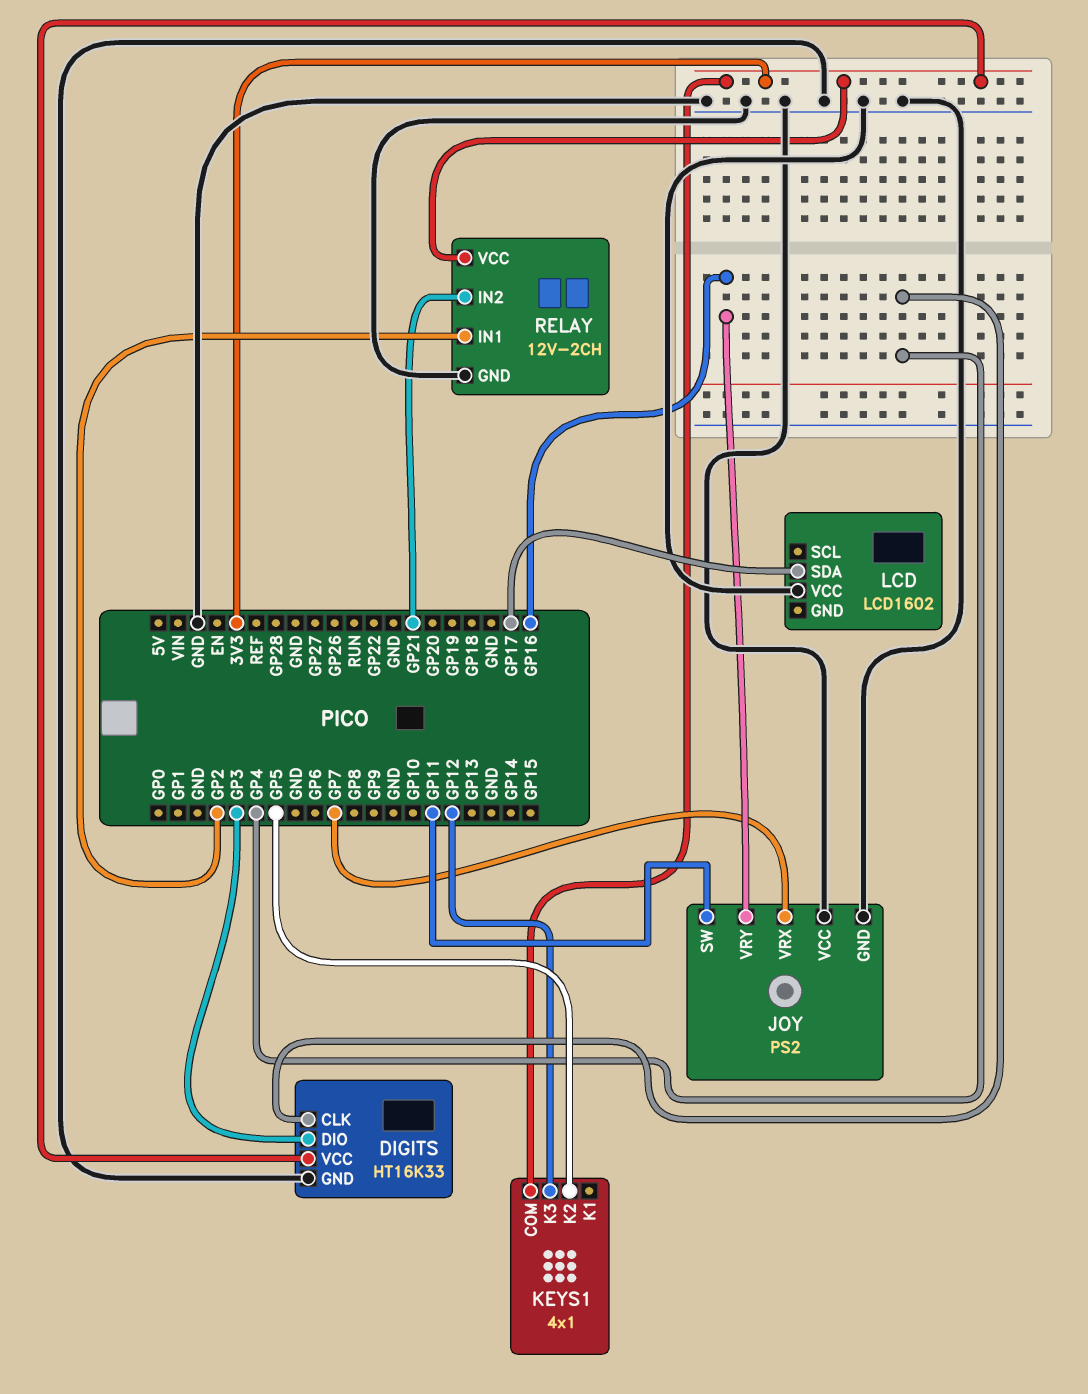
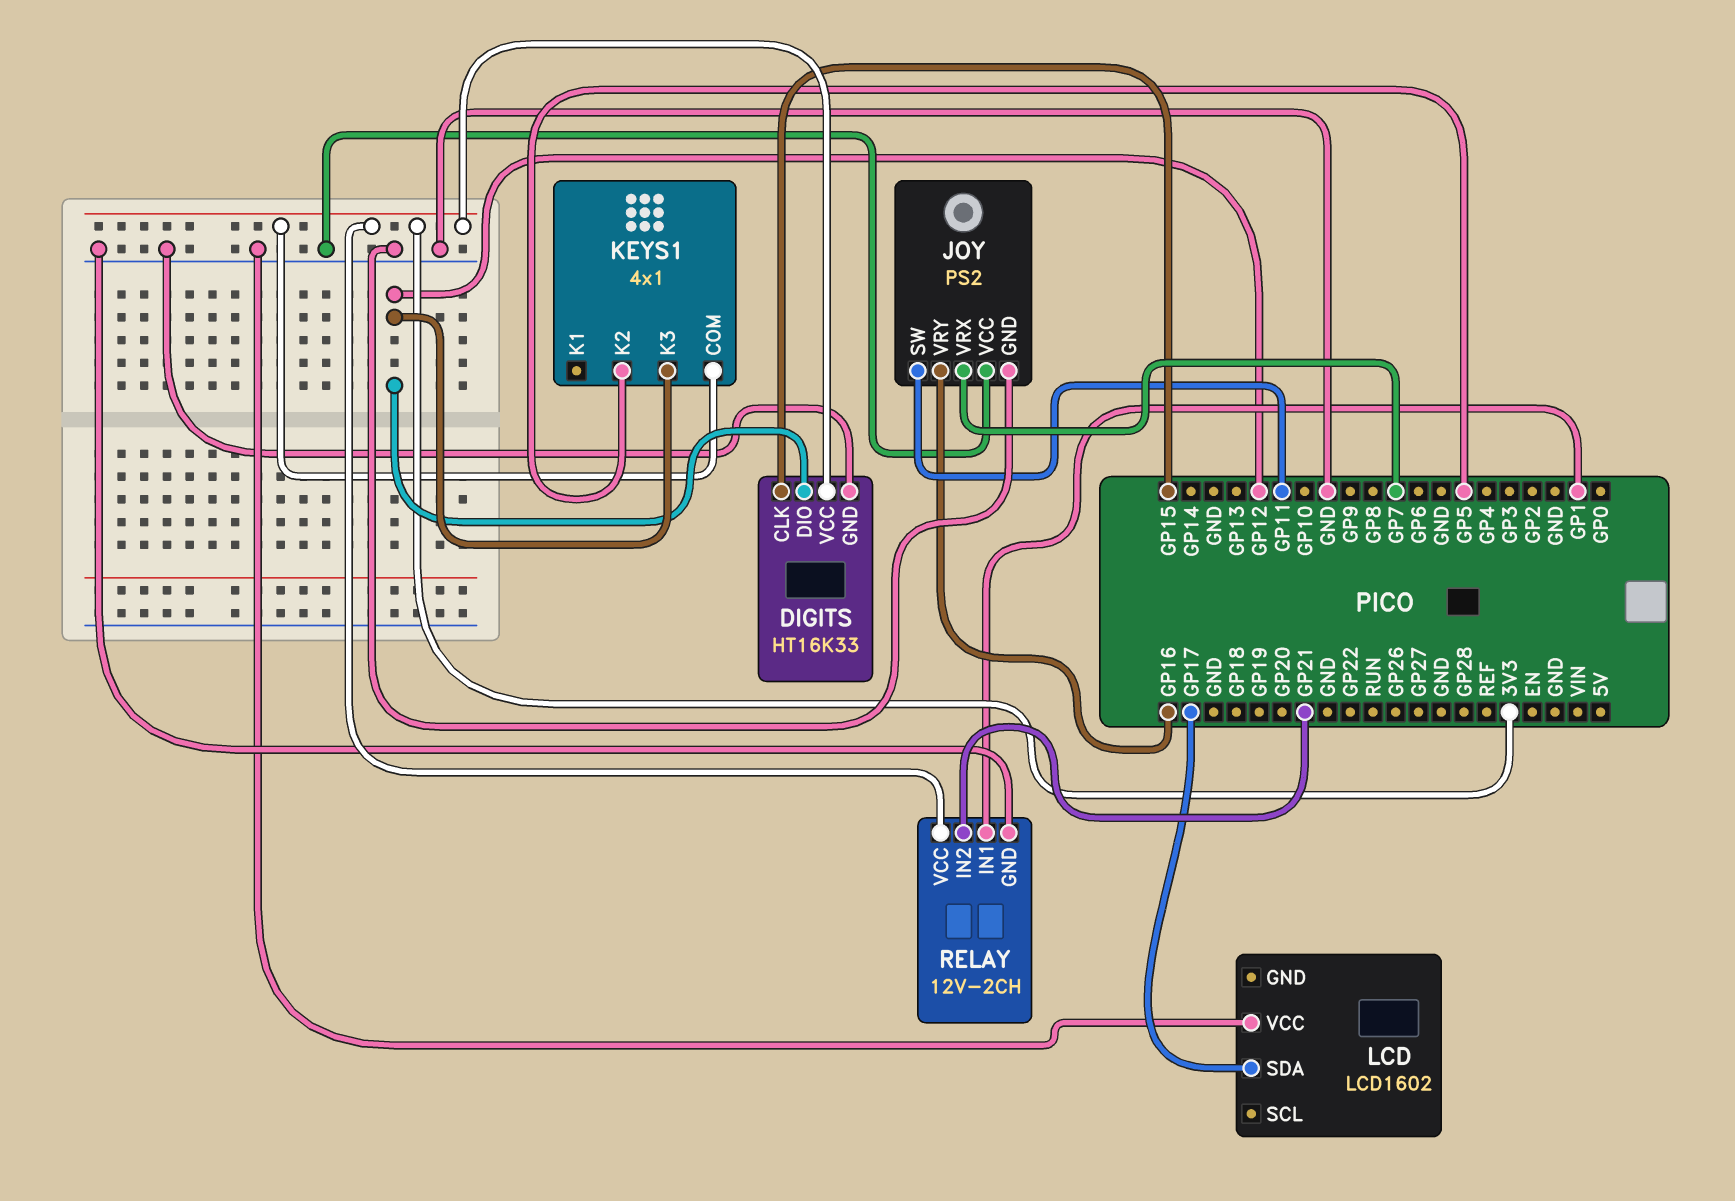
DIGITS pin CLK: GP4 -> GP15
DIGITS pin DIO: GP3 -> GP12
RELAY pin IN1: GP2 -> GP1

